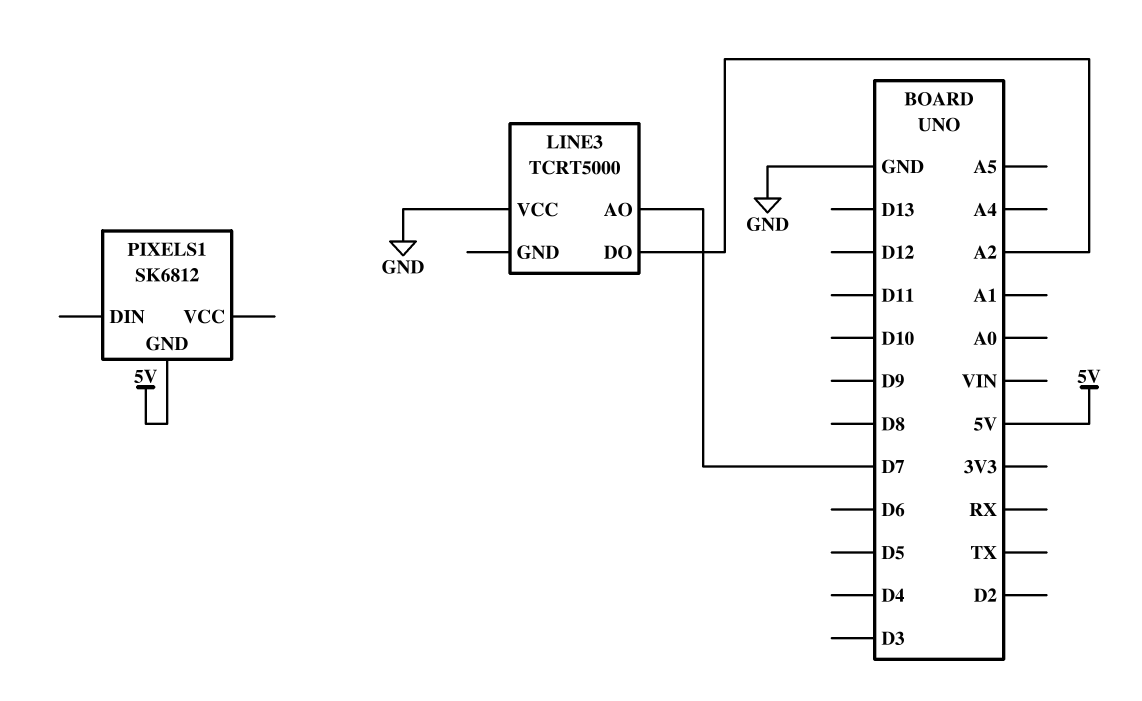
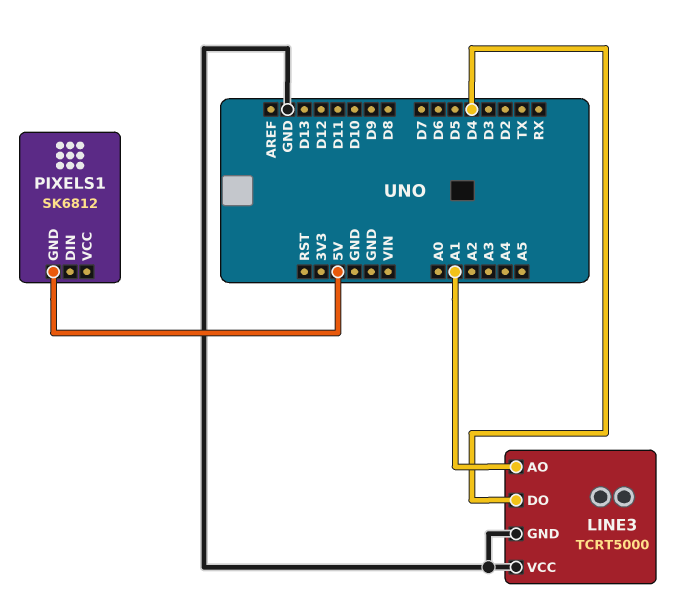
LINE3 pin AO: D7 -> A1
LINE3 pin DO: A2 -> D4
LINE3 pin GND: none -> GND

